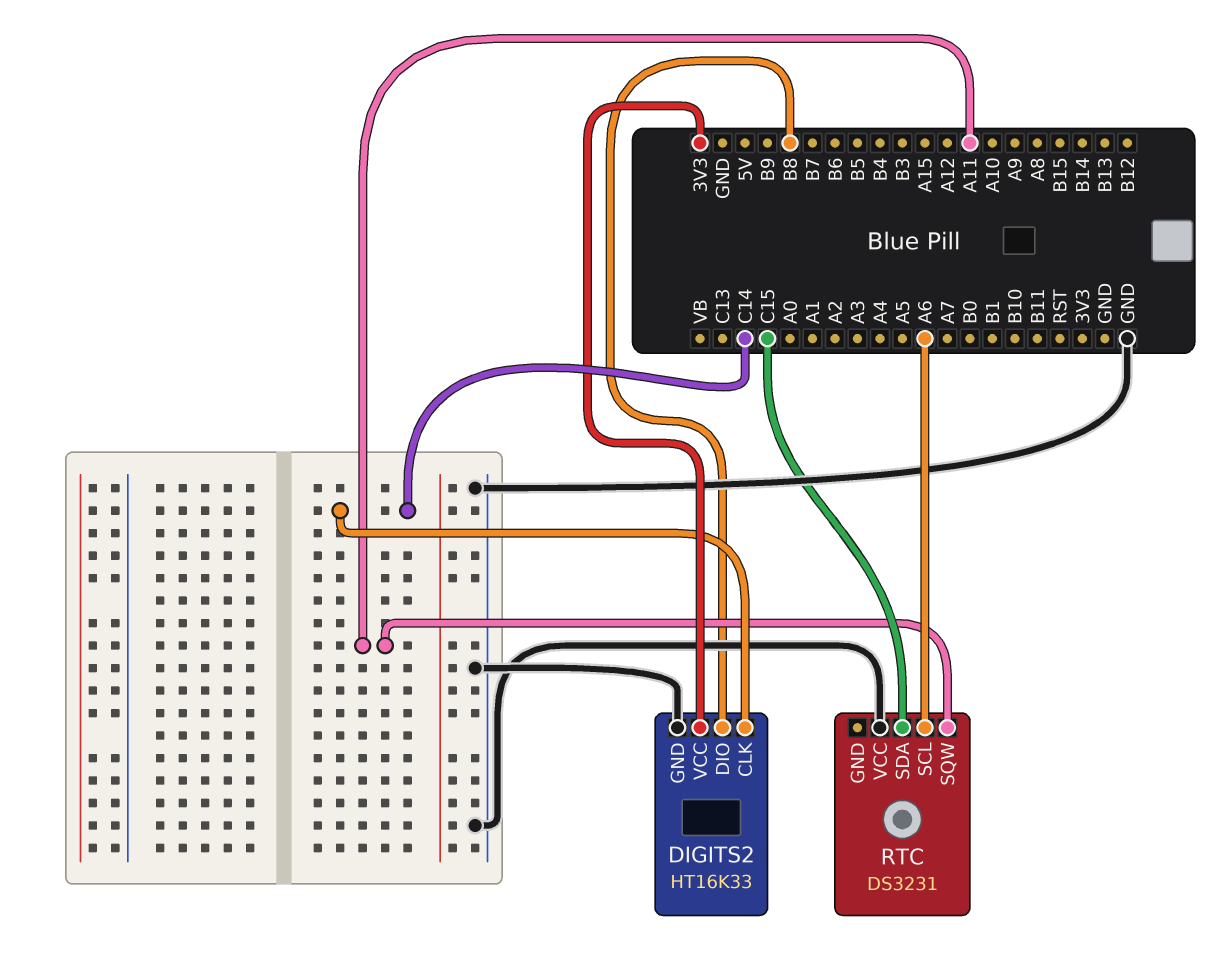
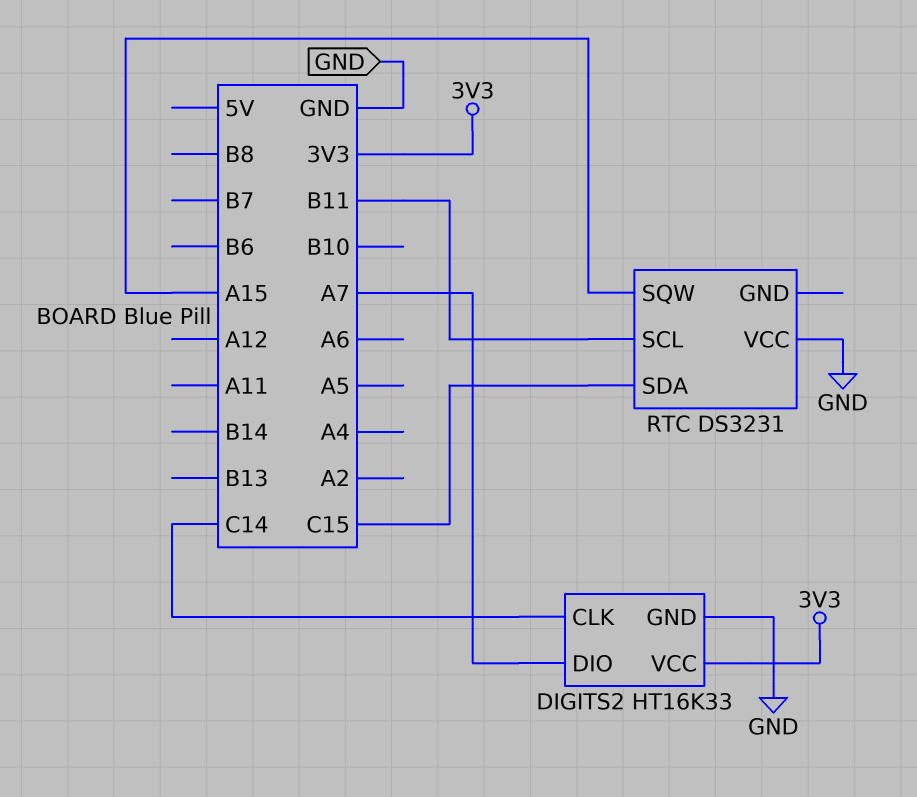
DIGITS2 pin DIO: B8 -> A7
RTC pin SCL: A6 -> B11
RTC pin SQW: A11 -> A15

